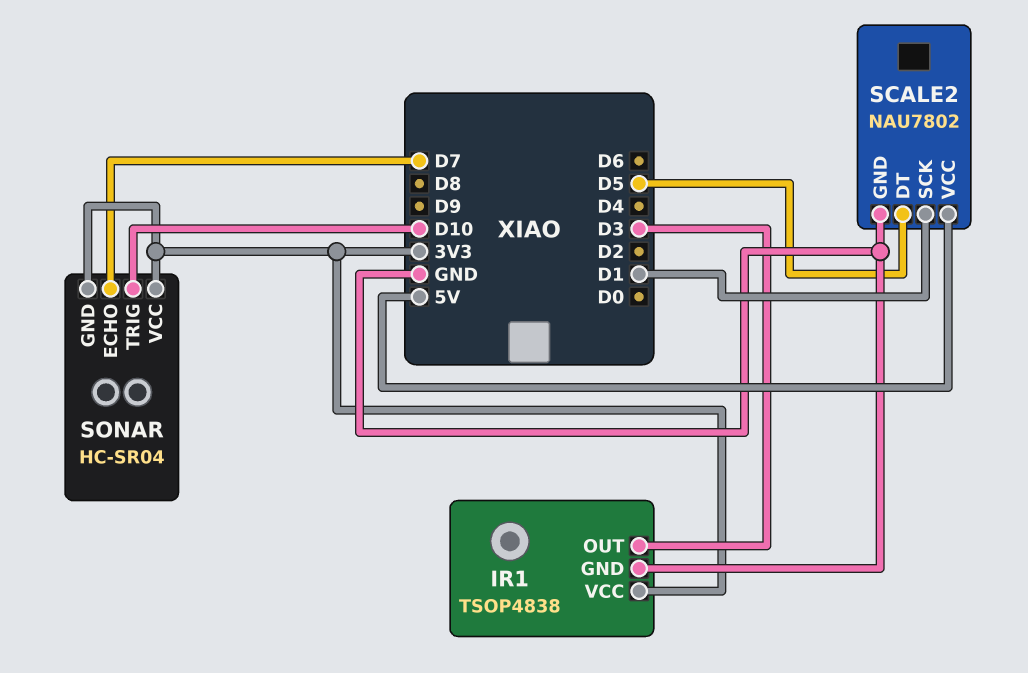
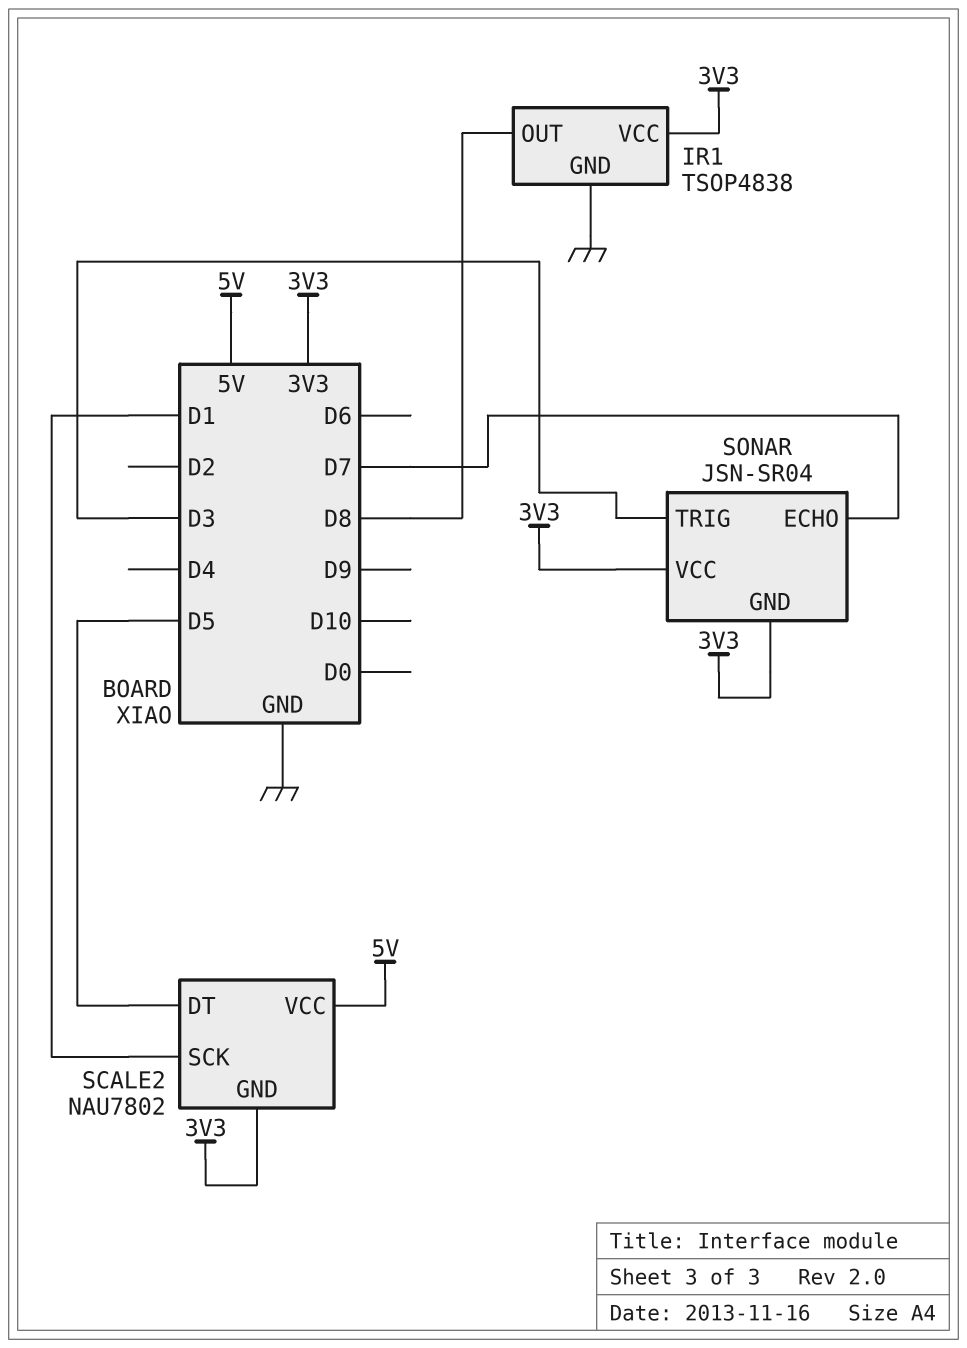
IR1 pin OUT: D3 -> D8
SCALE2 pin GND: GND -> 3V3
SONAR: HC-SR04 -> JSN-SR04
SONAR pin TRIG: D10 -> D3

